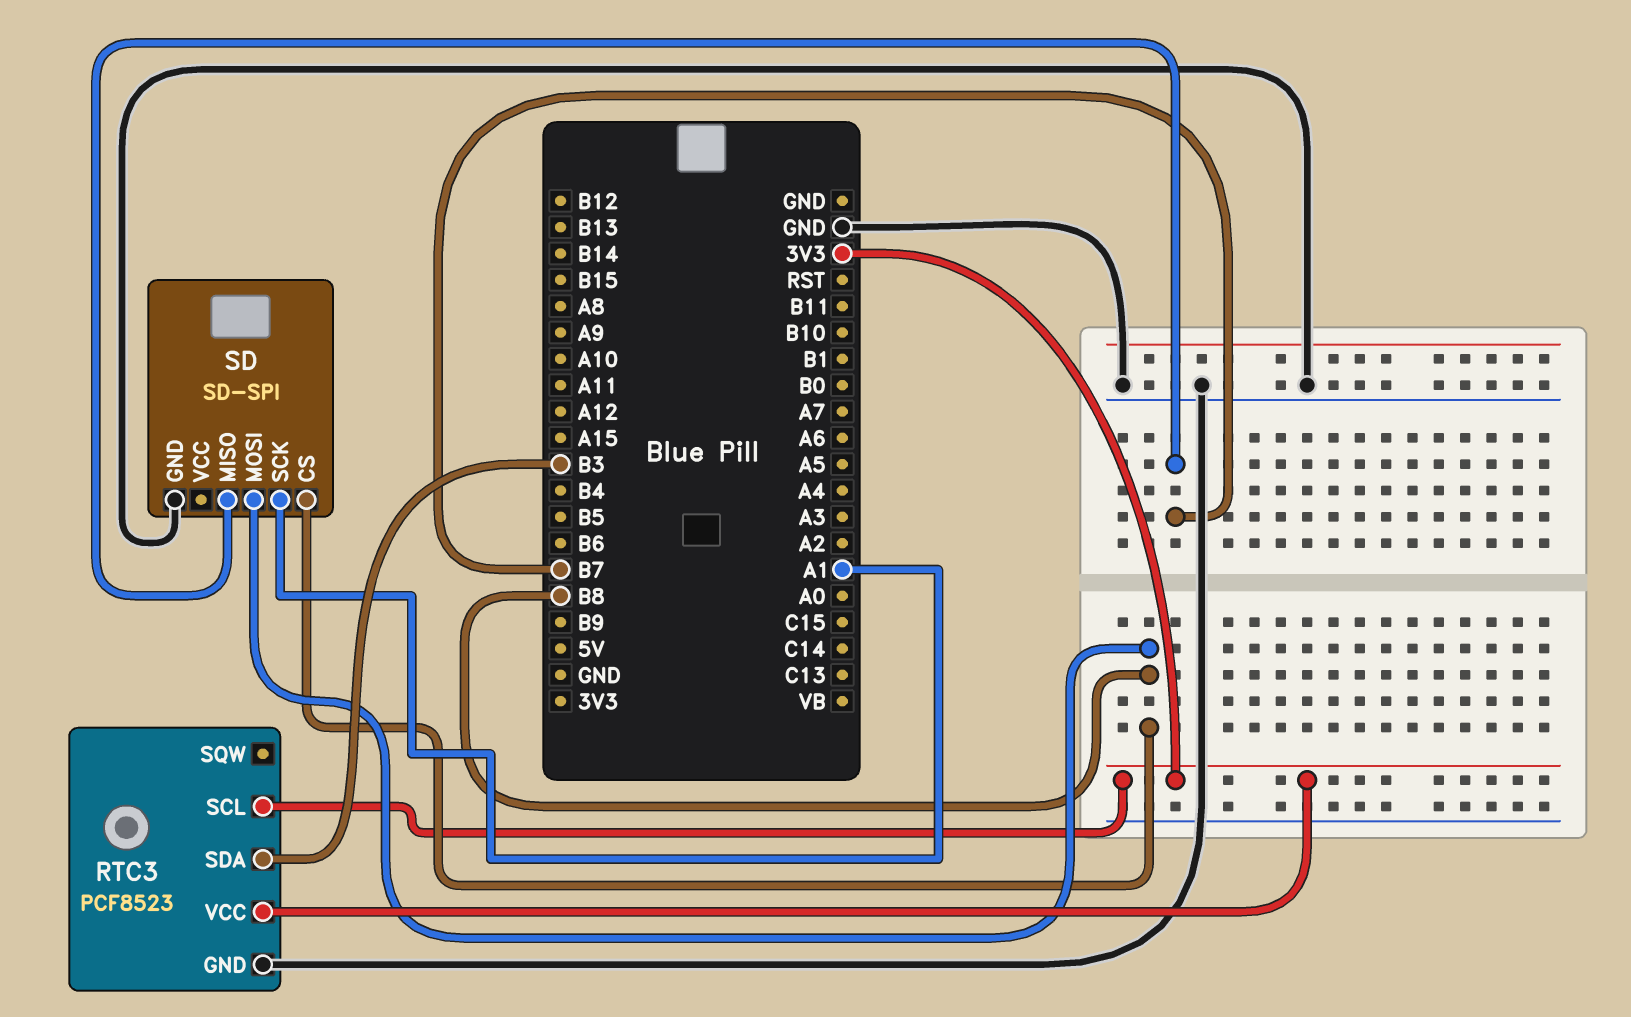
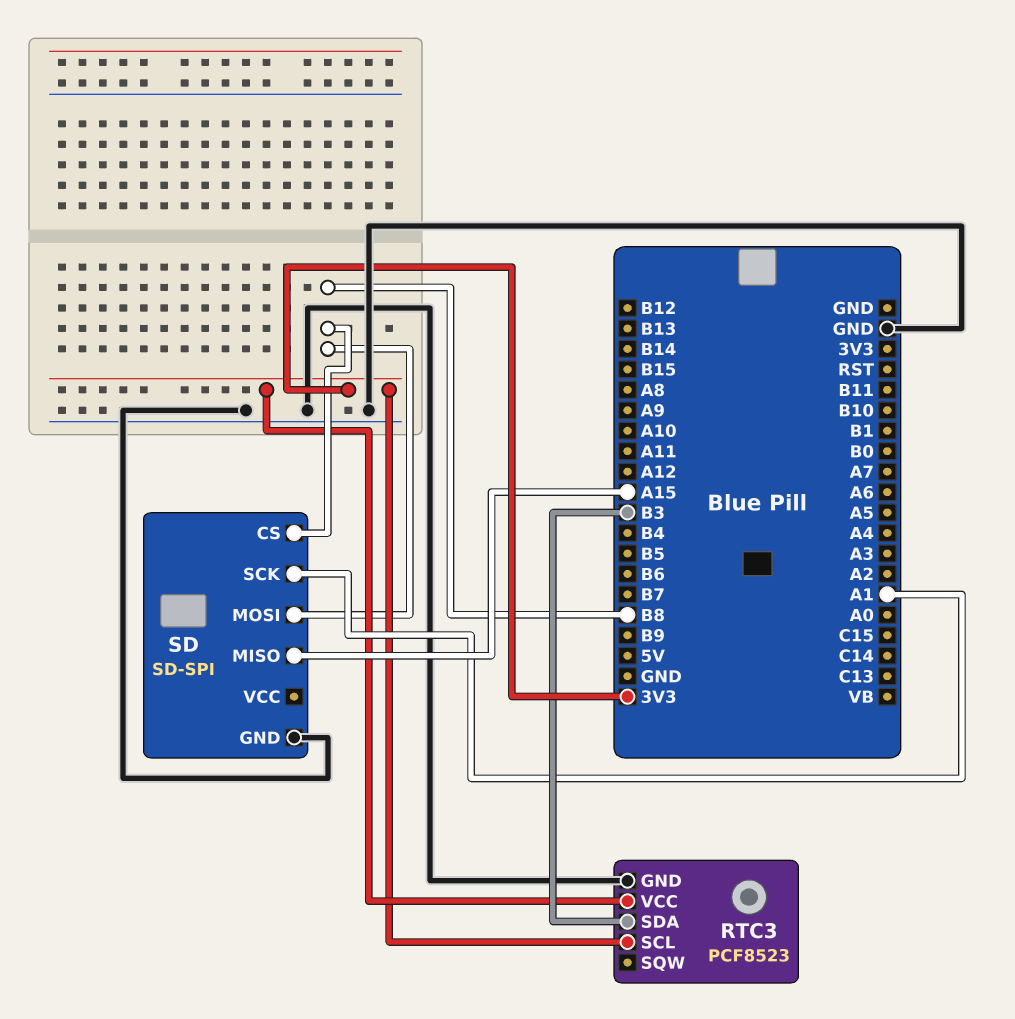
SD pin MISO: B7 -> A15

